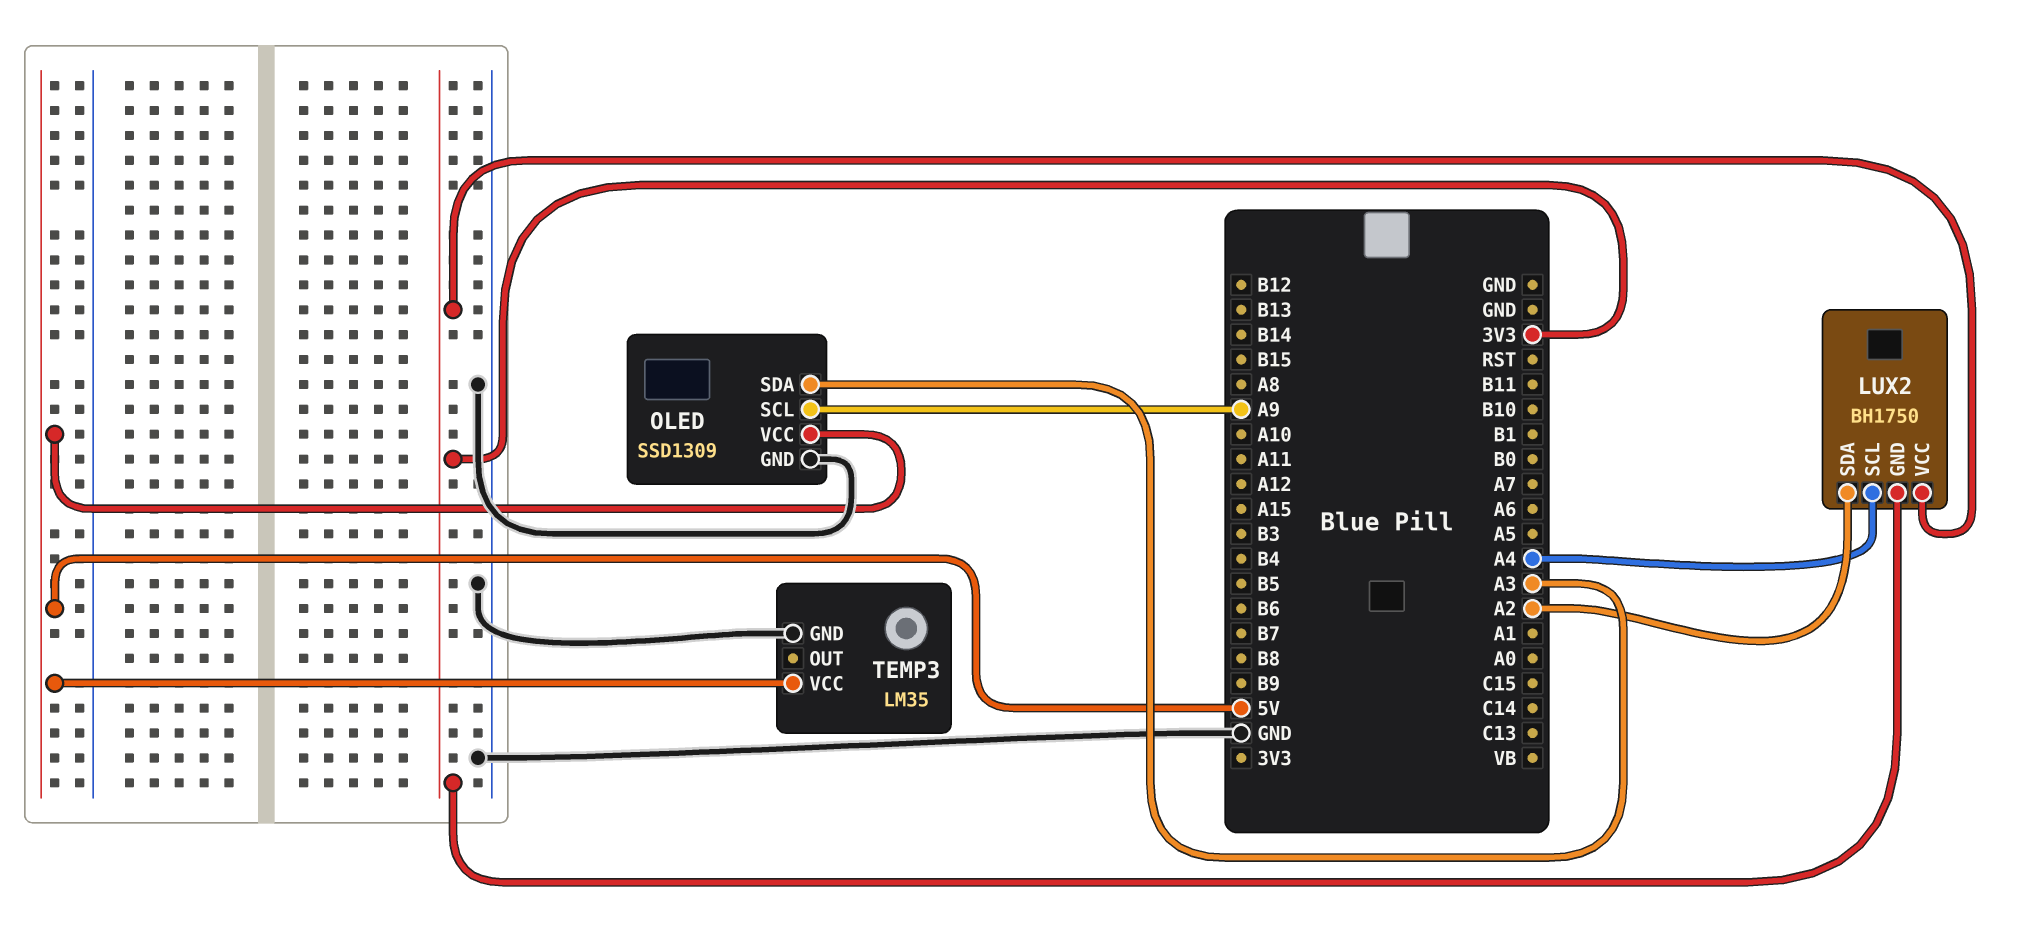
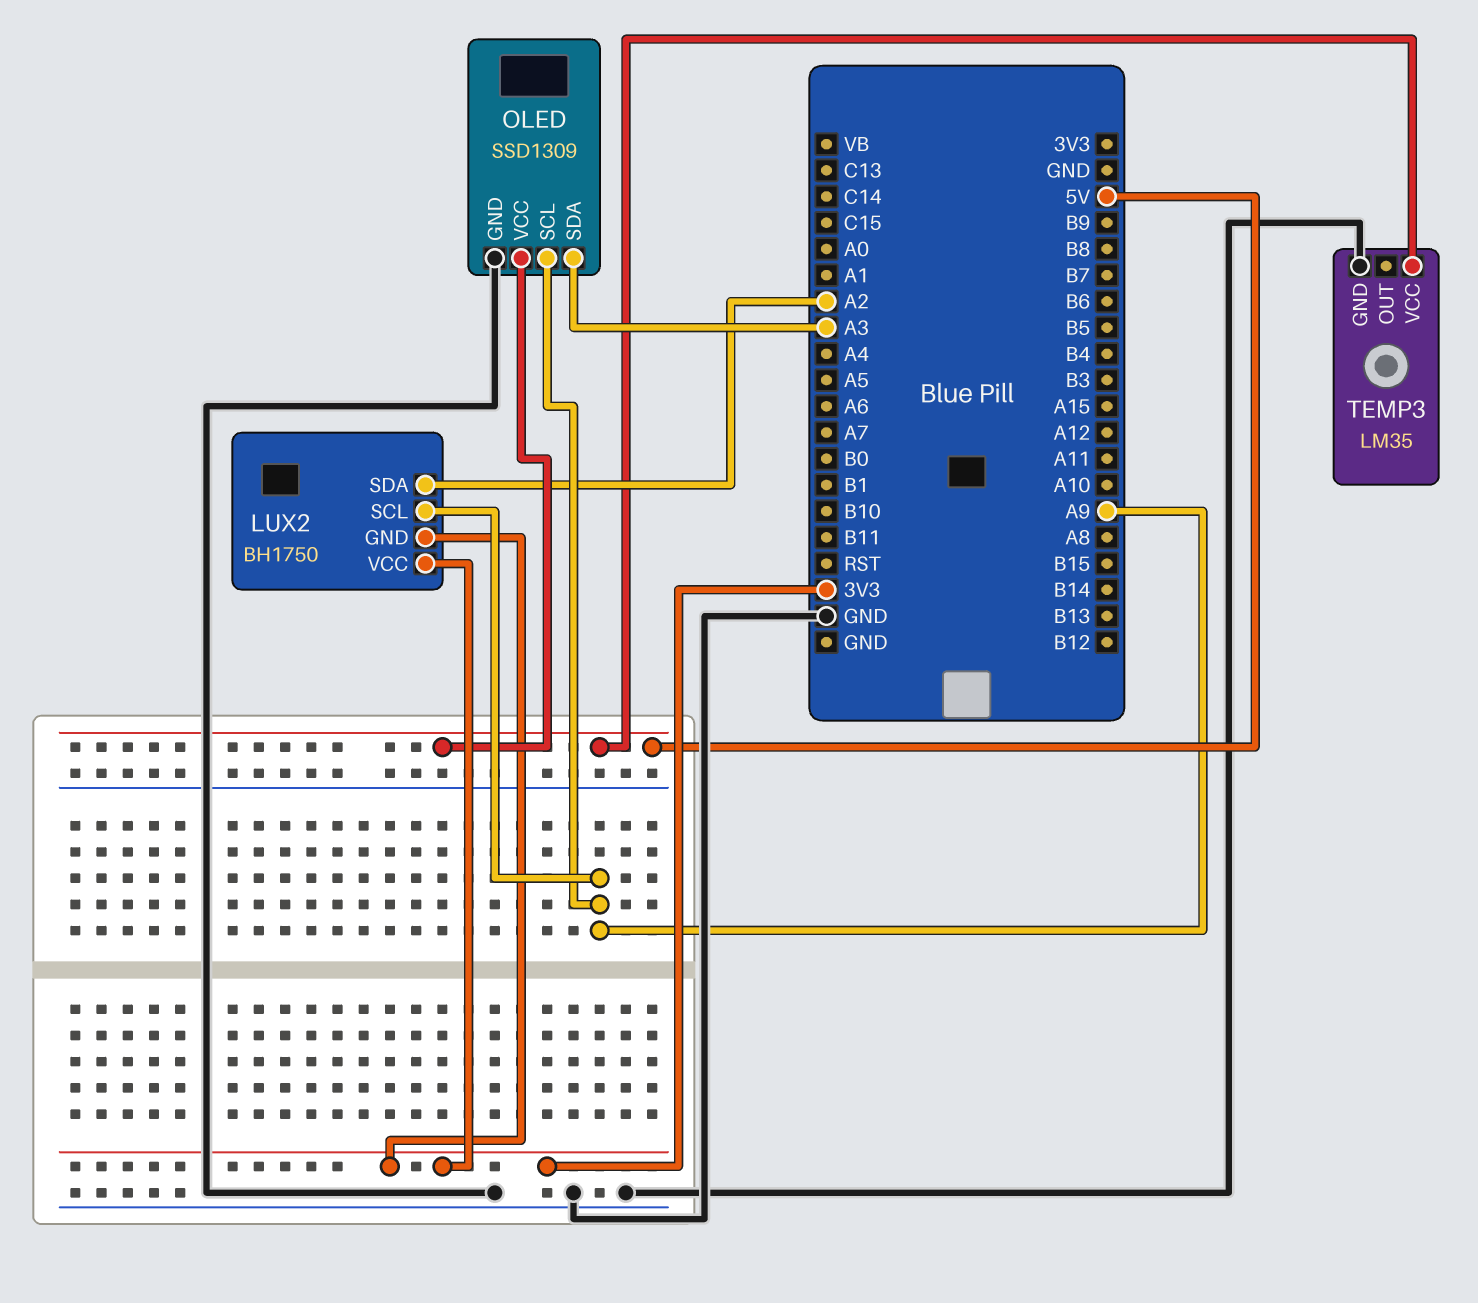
LUX2 pin SCL: A4 -> A9

